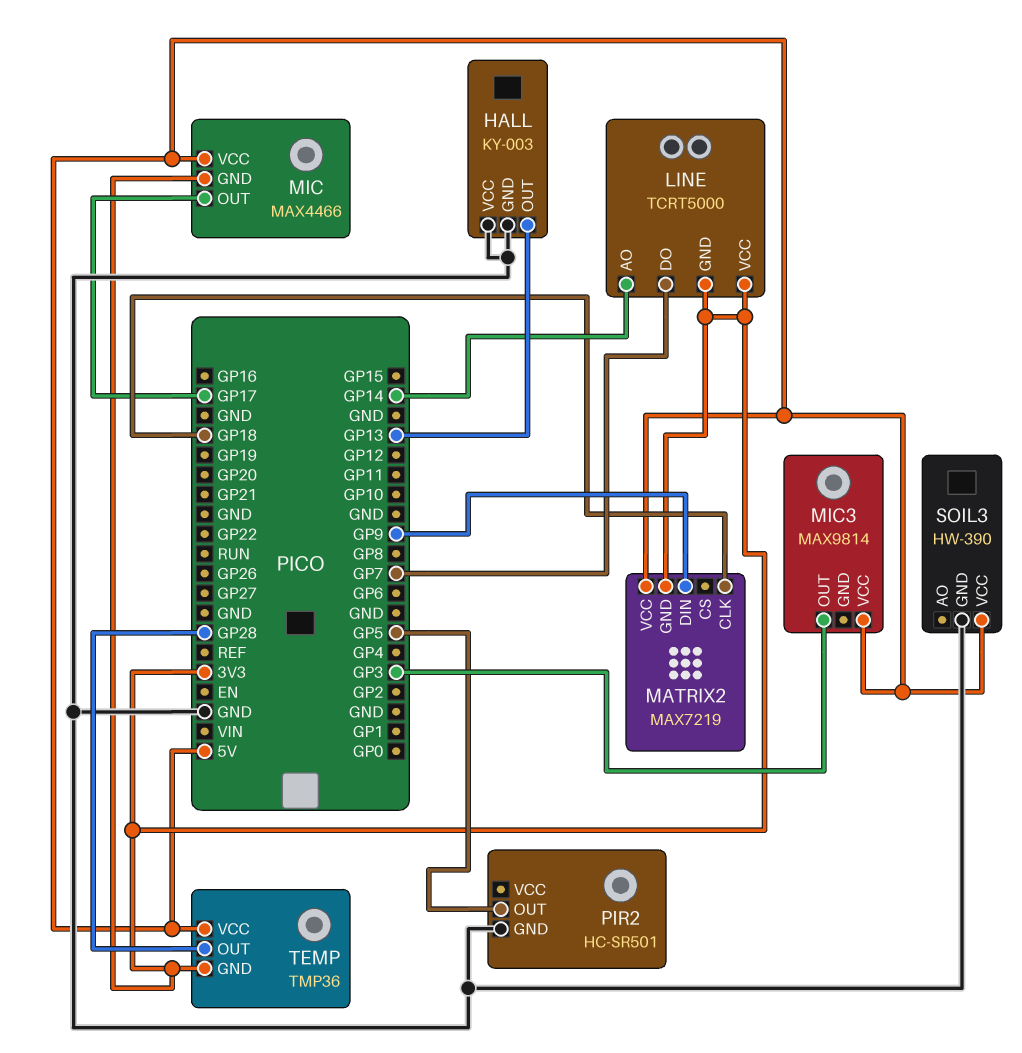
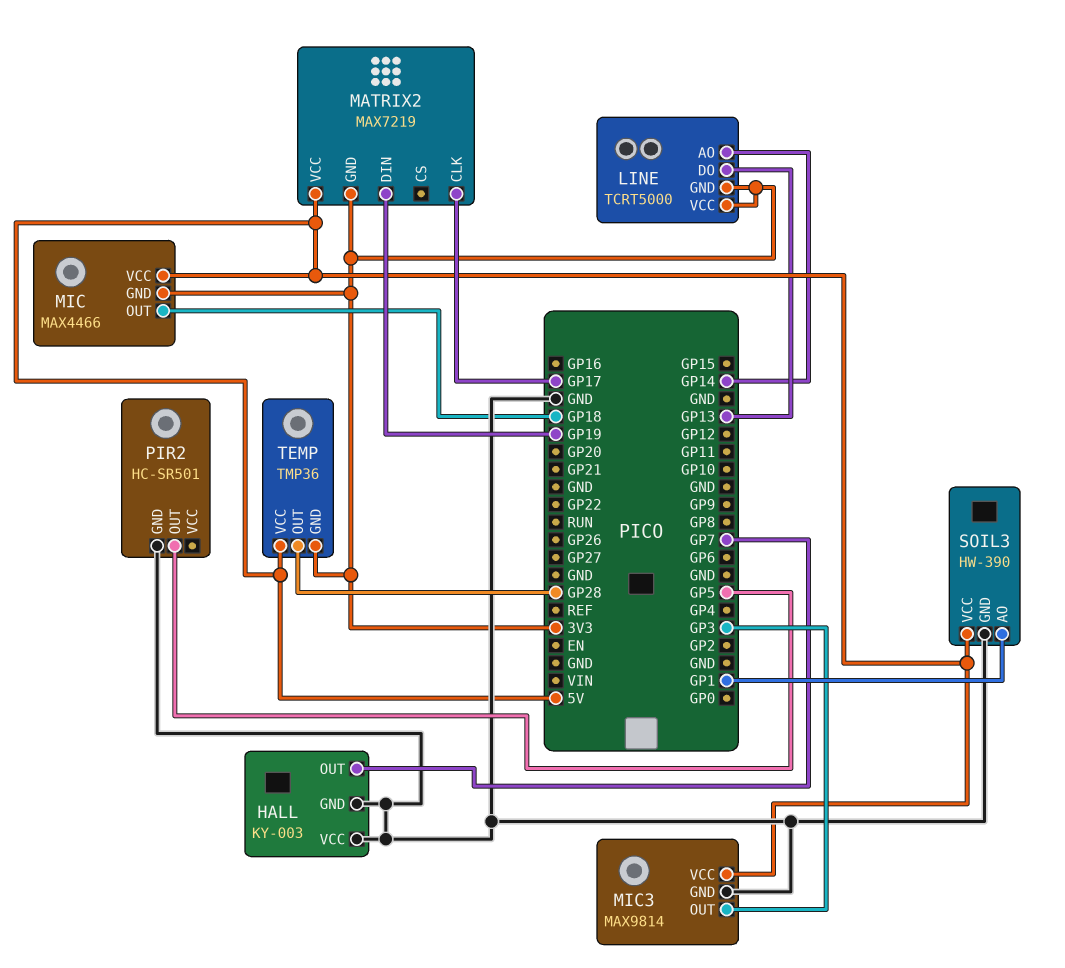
HALL pin OUT: GP13 -> GP7
LINE pin DO: GP7 -> GP13
MATRIX2 pin CLK: GP18 -> GP17
MATRIX2 pin DIN: GP9 -> GP19
MIC pin OUT: GP17 -> GP18
MIC3 pin GND: none -> GND
SOIL3 pin AO: none -> GP1

